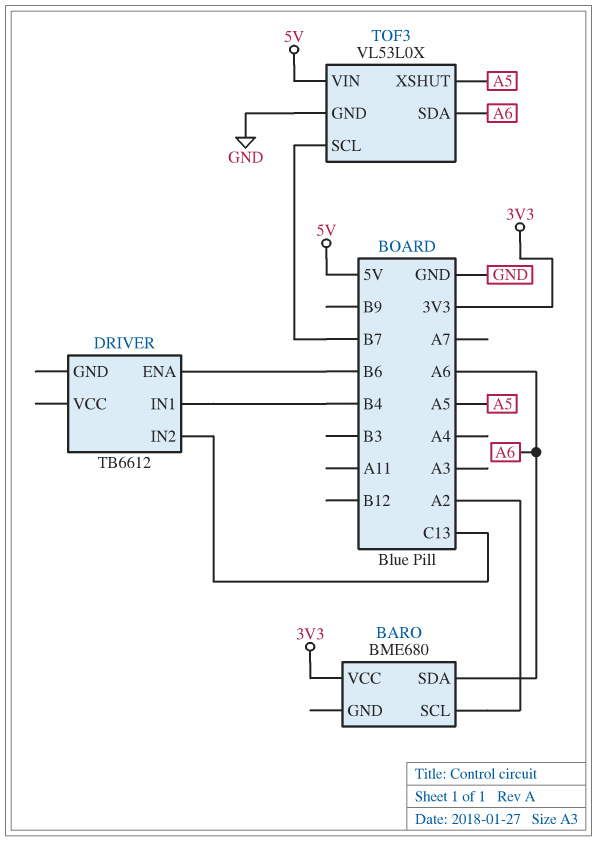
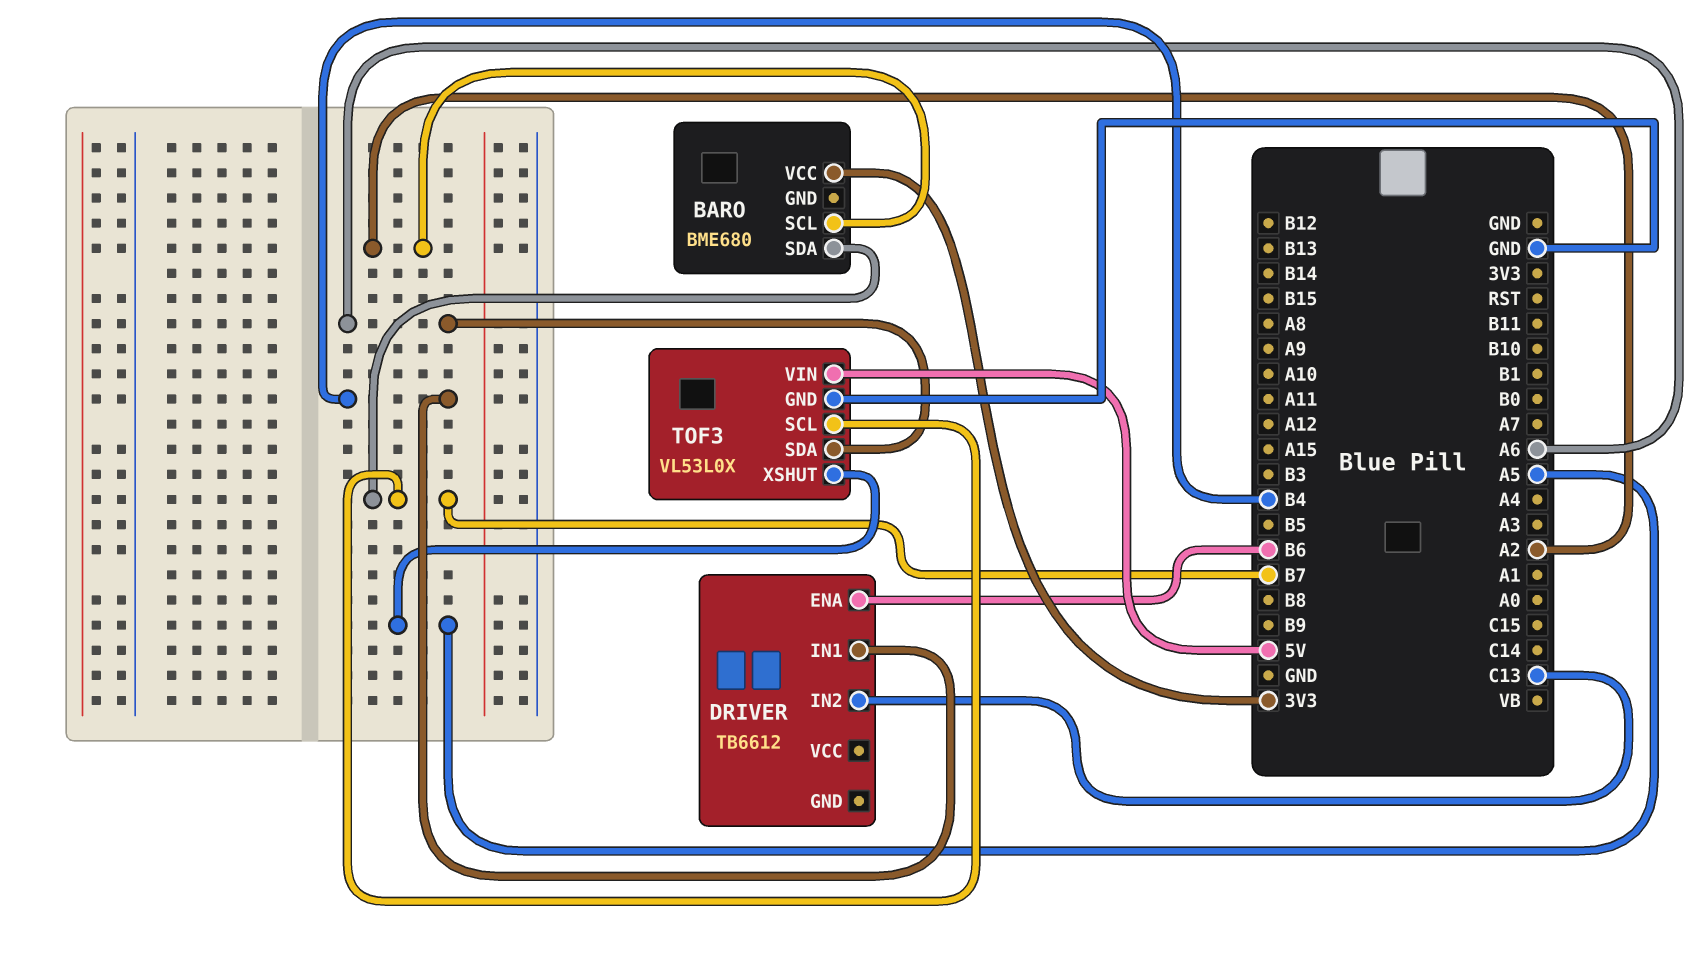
BARO pin SDA: A6 -> B7

